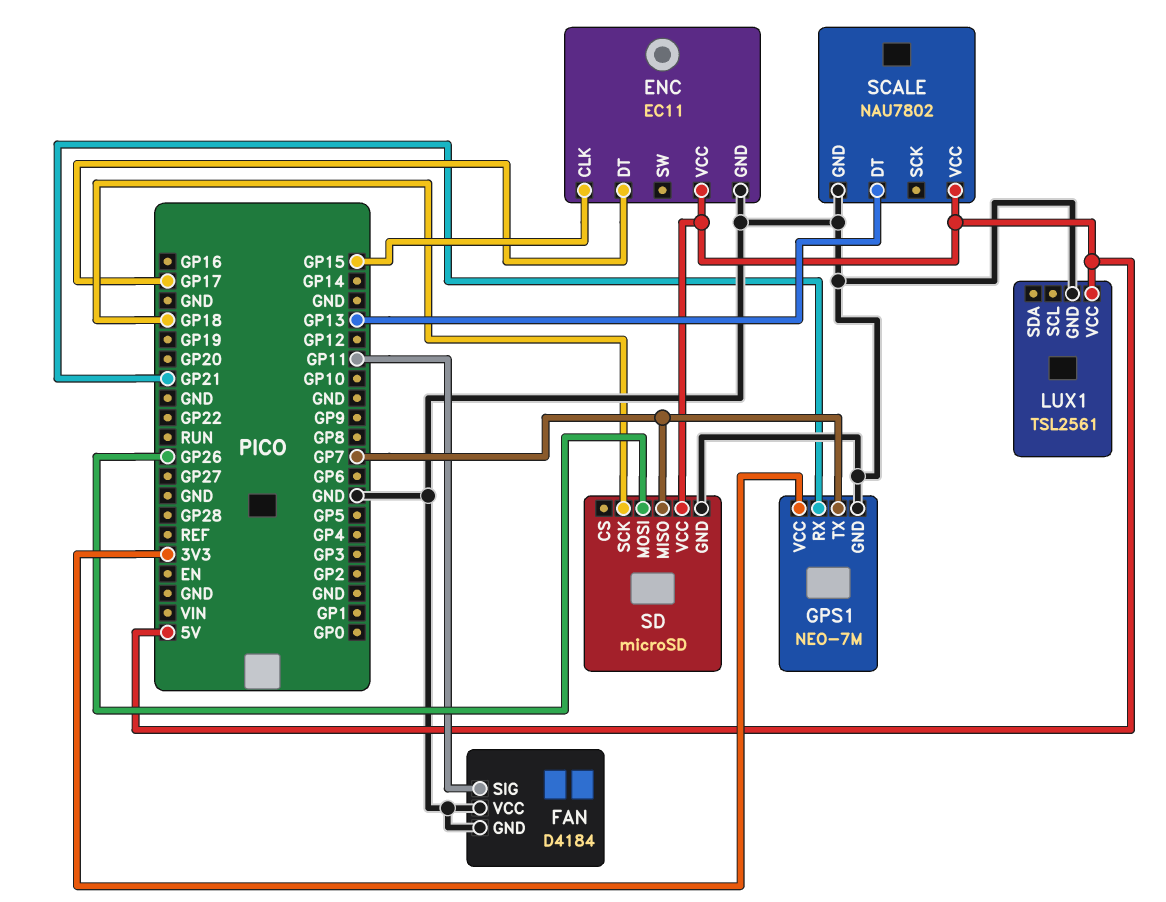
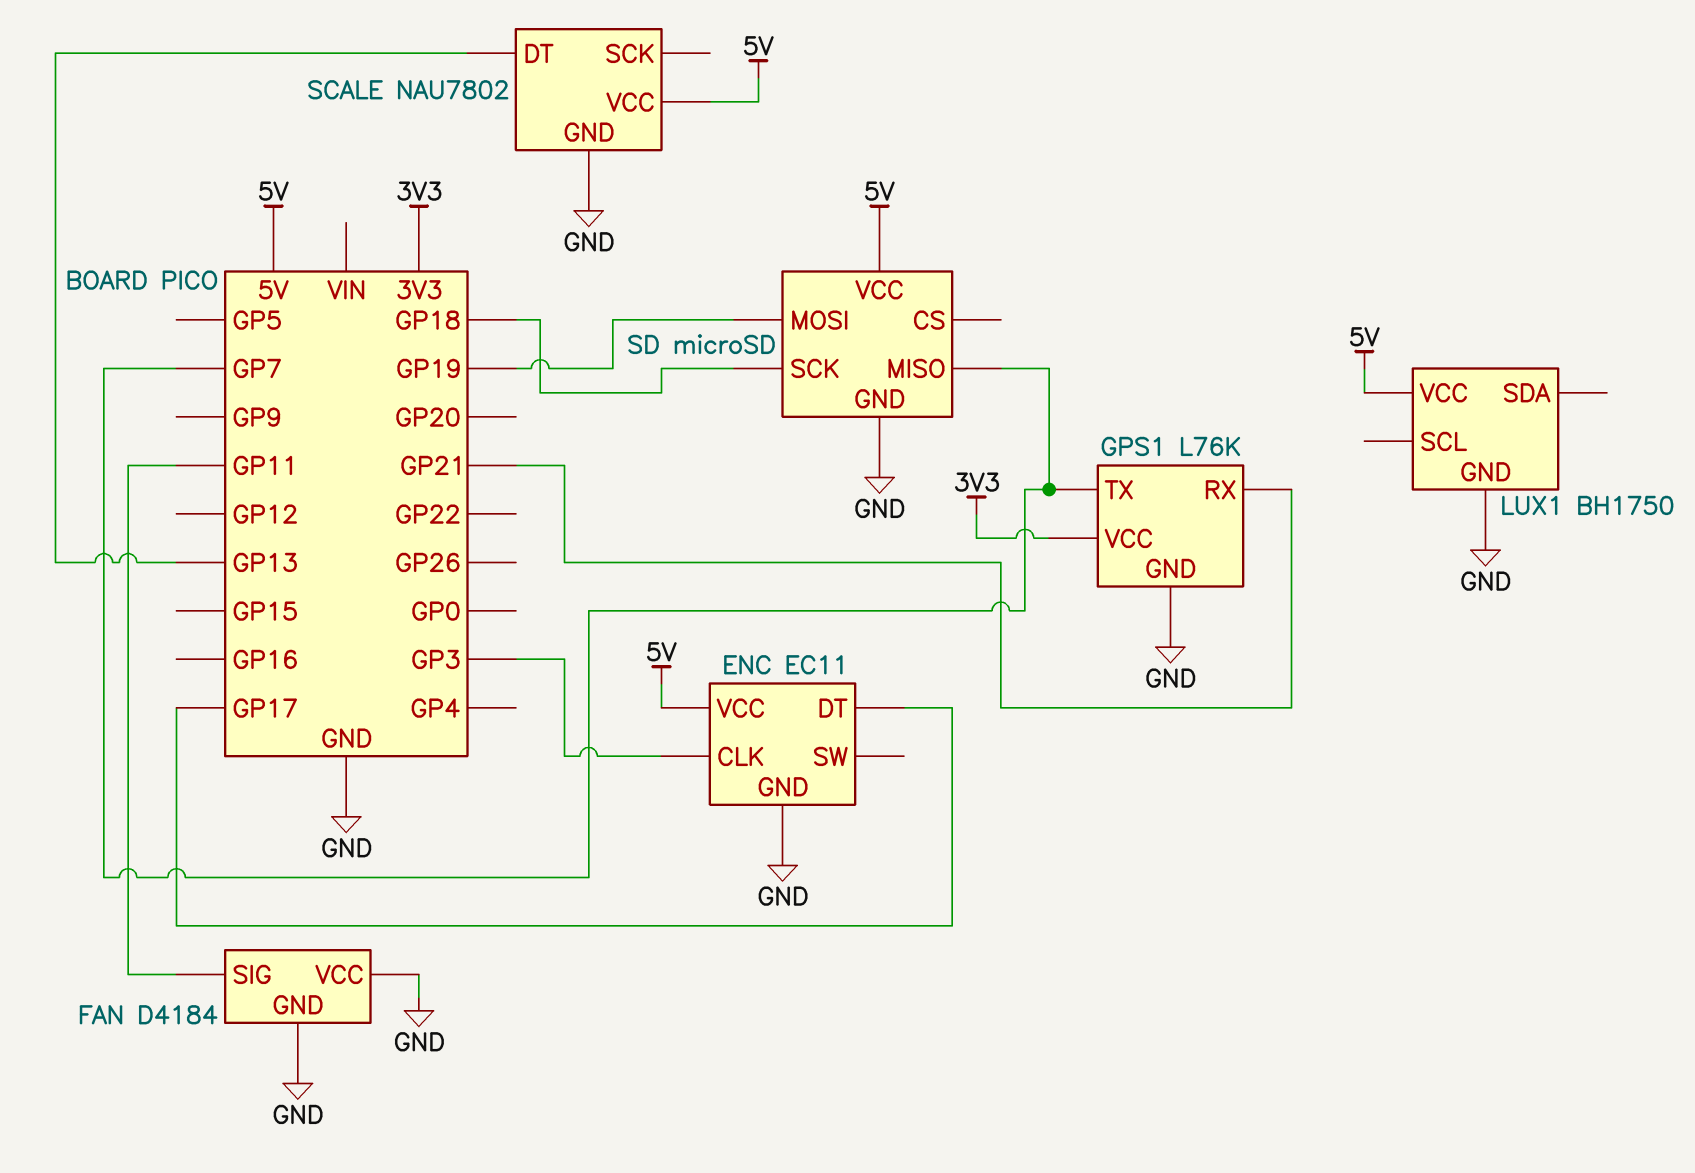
ENC pin CLK: GP15 -> GP3
GPS1: NEO-7M -> L76K
LUX1: TSL2561 -> BH1750
SD pin MOSI: GP26 -> GP19

